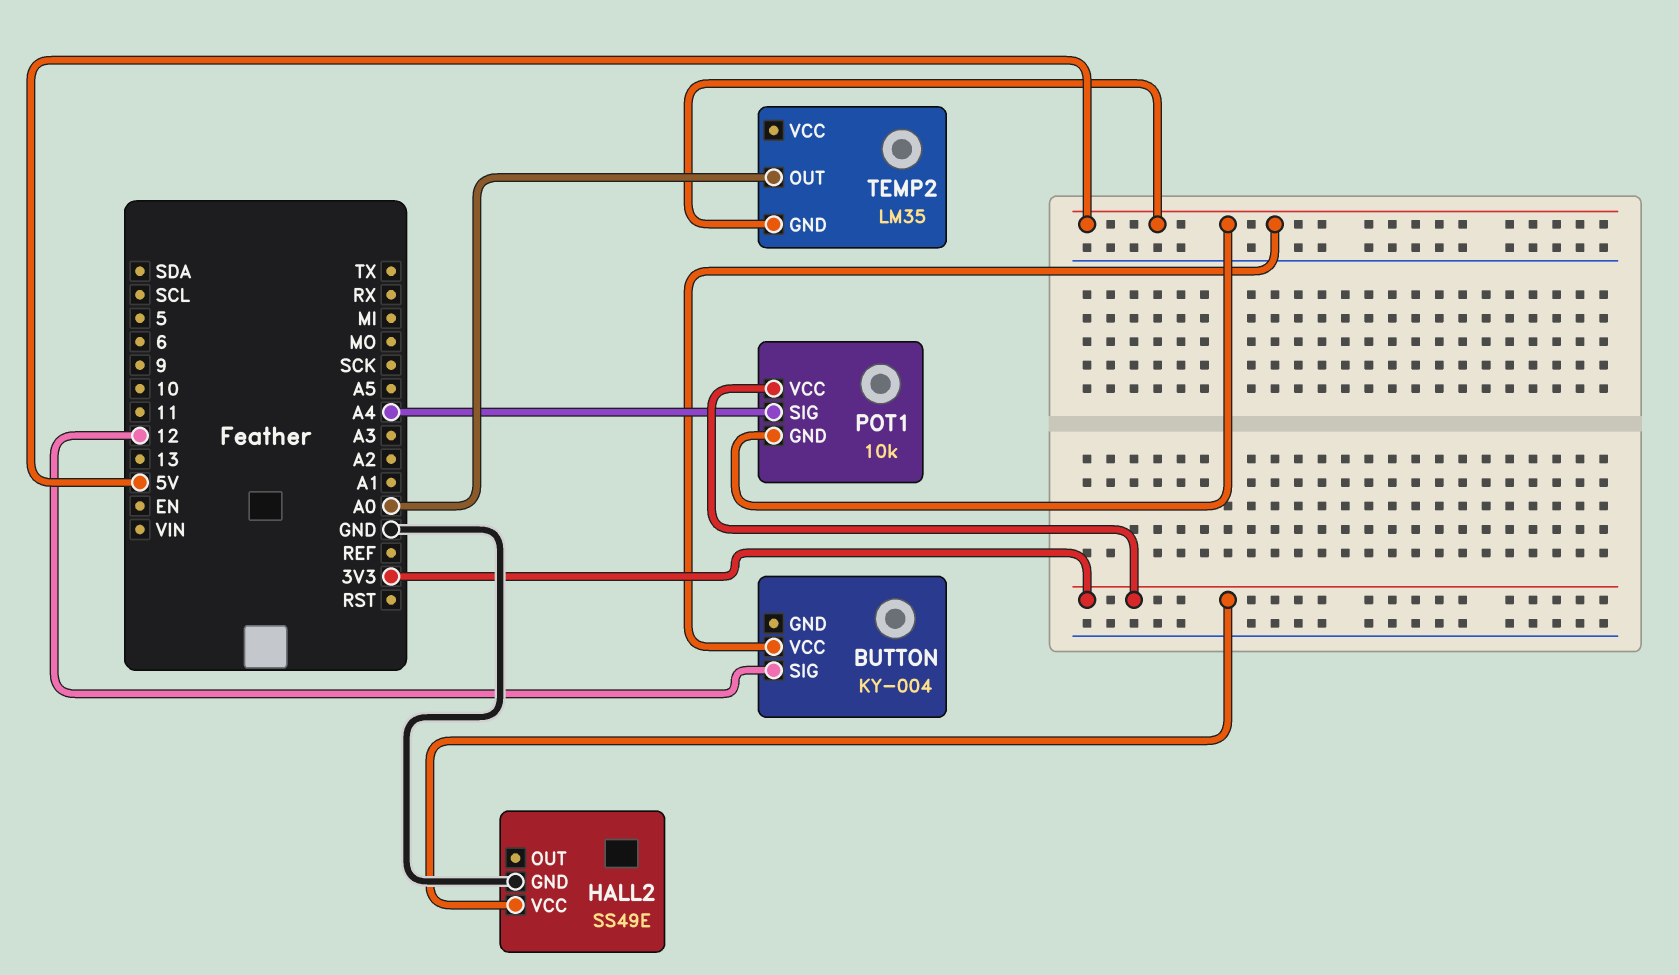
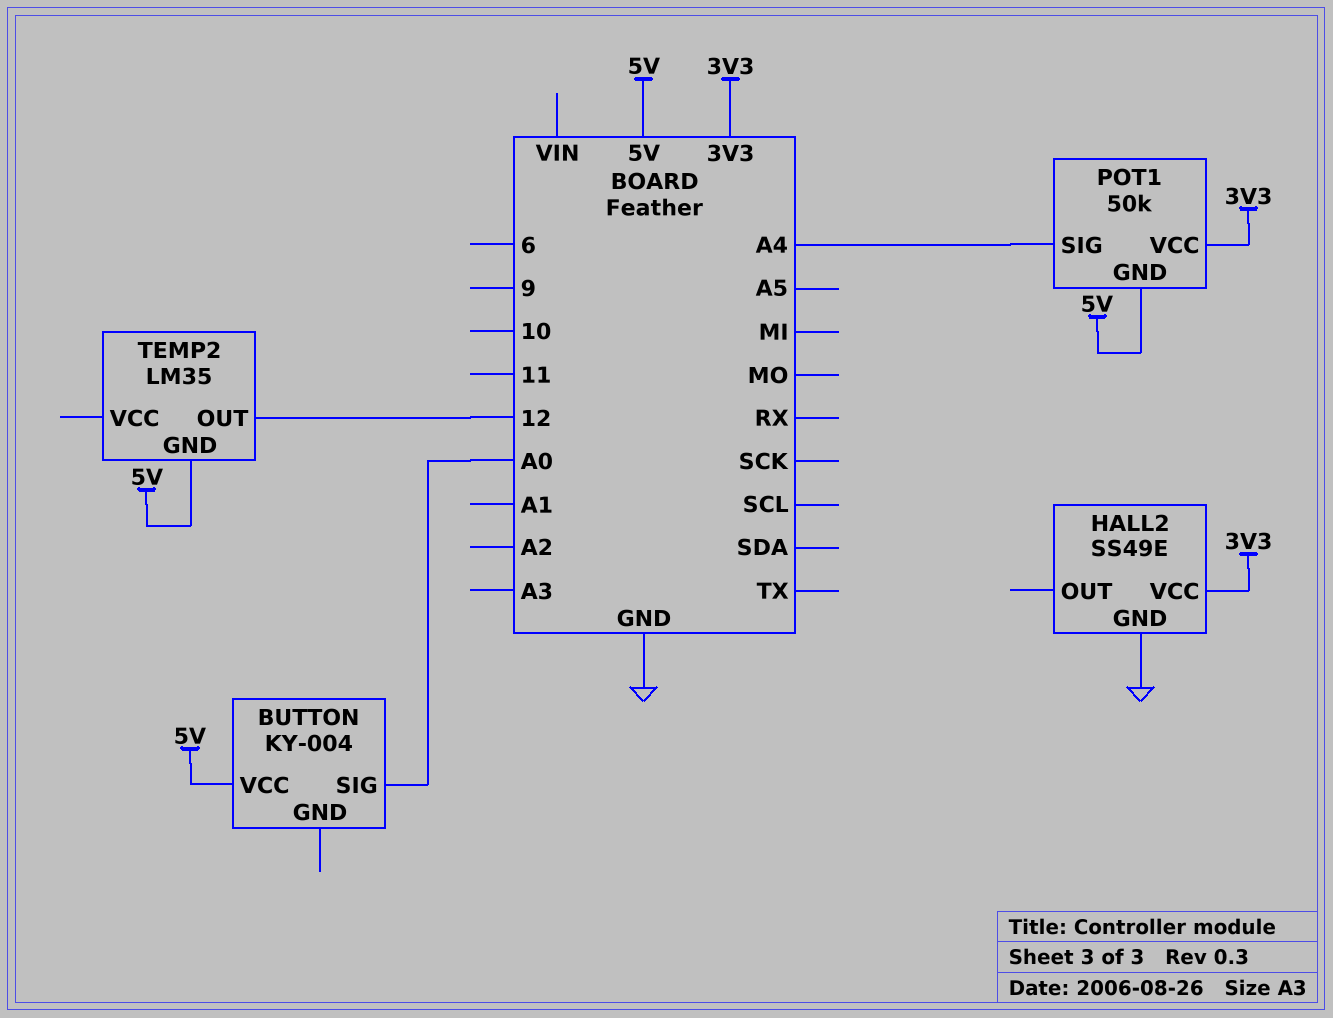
BUTTON pin SIG: 12 -> A0
POT1: 10k -> 50k
TEMP2 pin OUT: A0 -> 12

